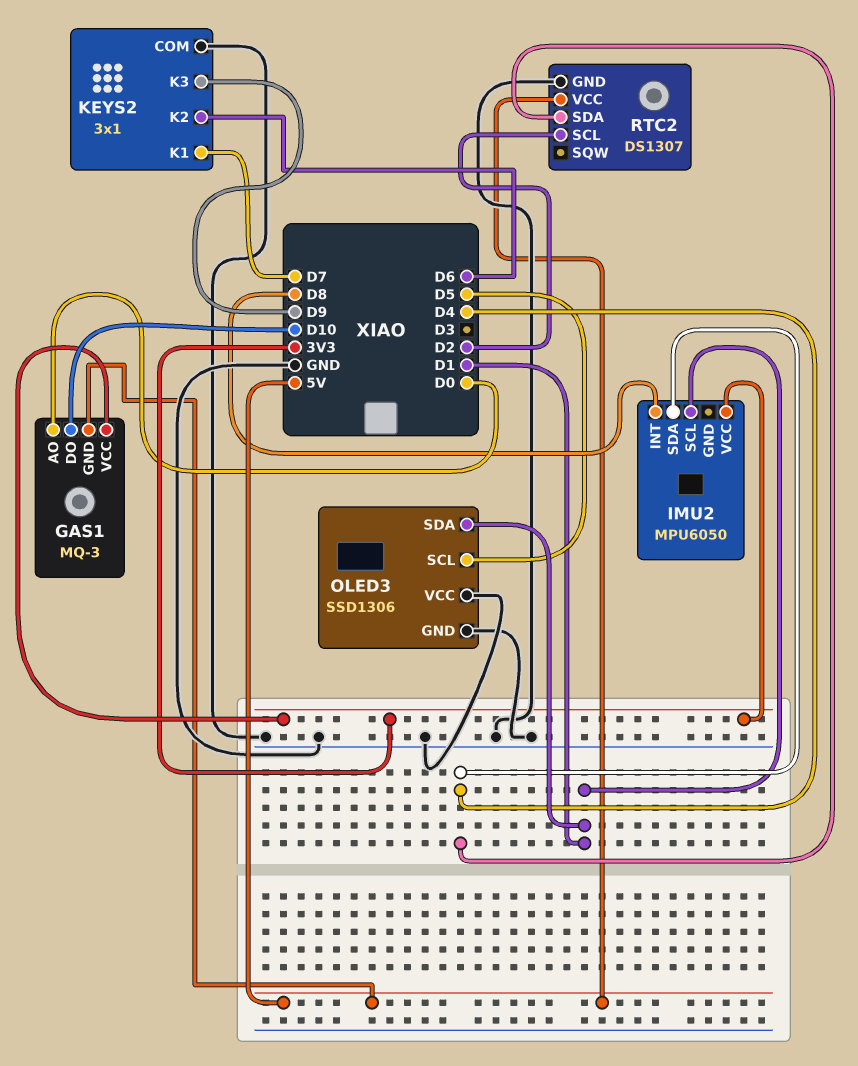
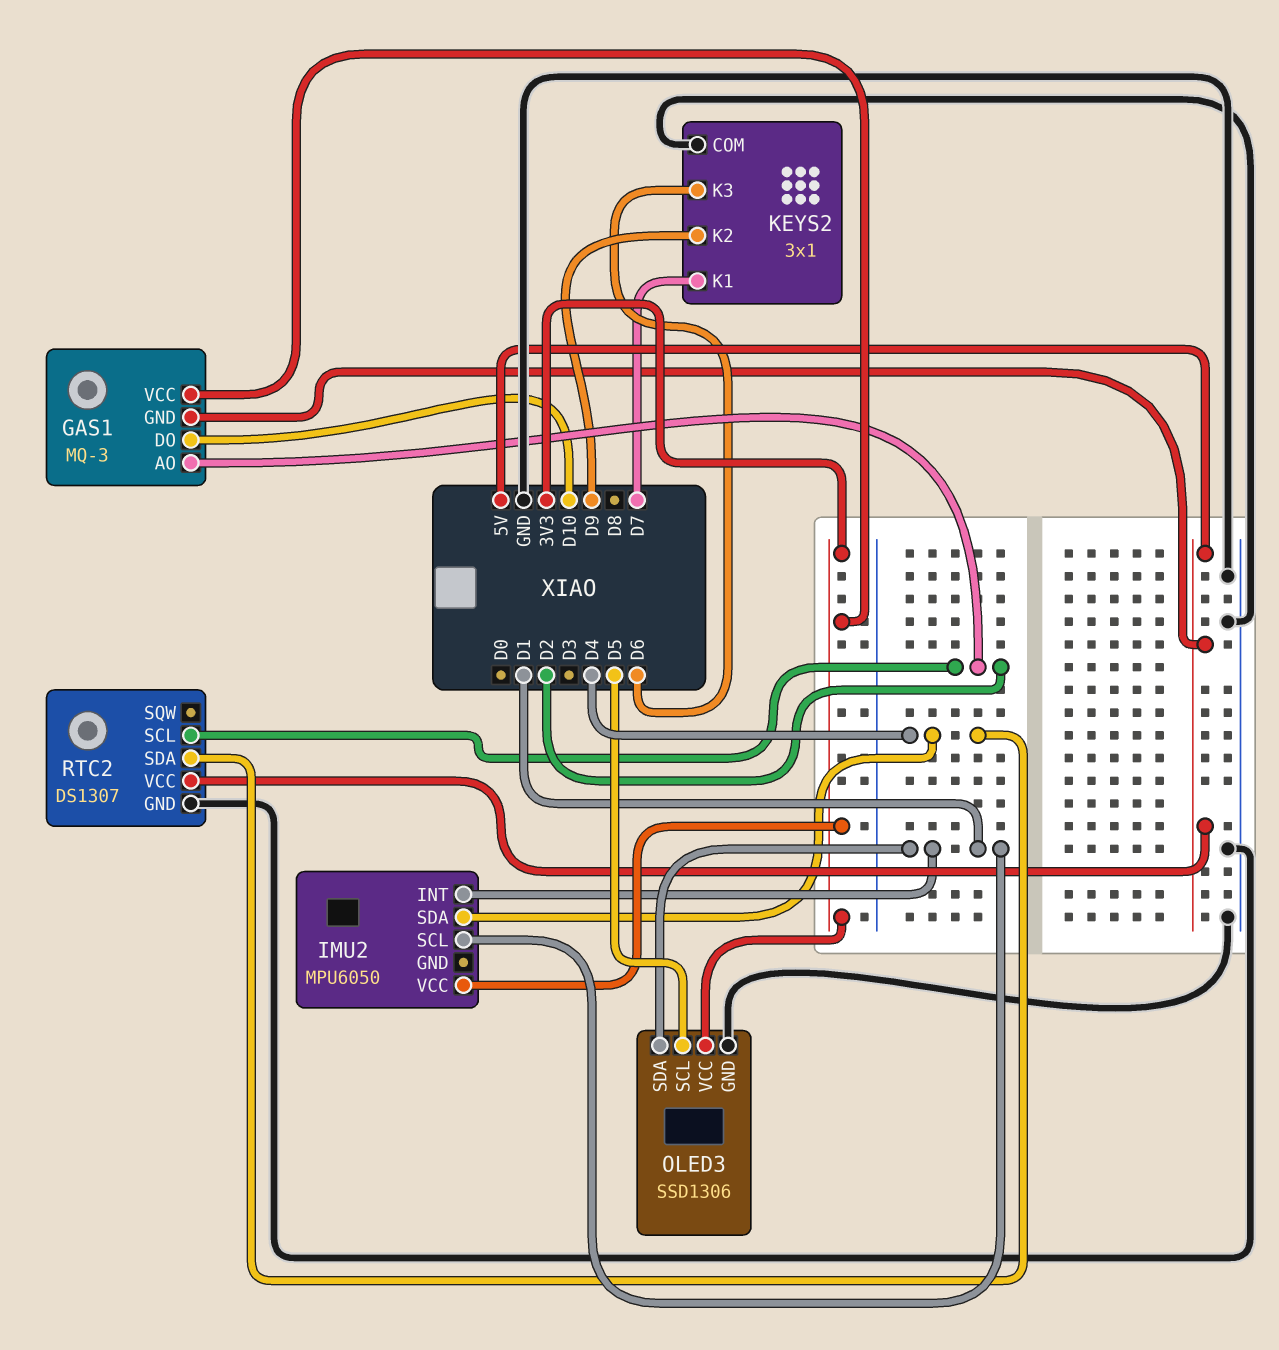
GAS1 pin AO: D0 -> D2
IMU2 pin INT: D8 -> D1
KEYS2 pin K2: D6 -> D9
KEYS2 pin K3: D9 -> D6
OLED3 pin VCC: GND -> 3V3

